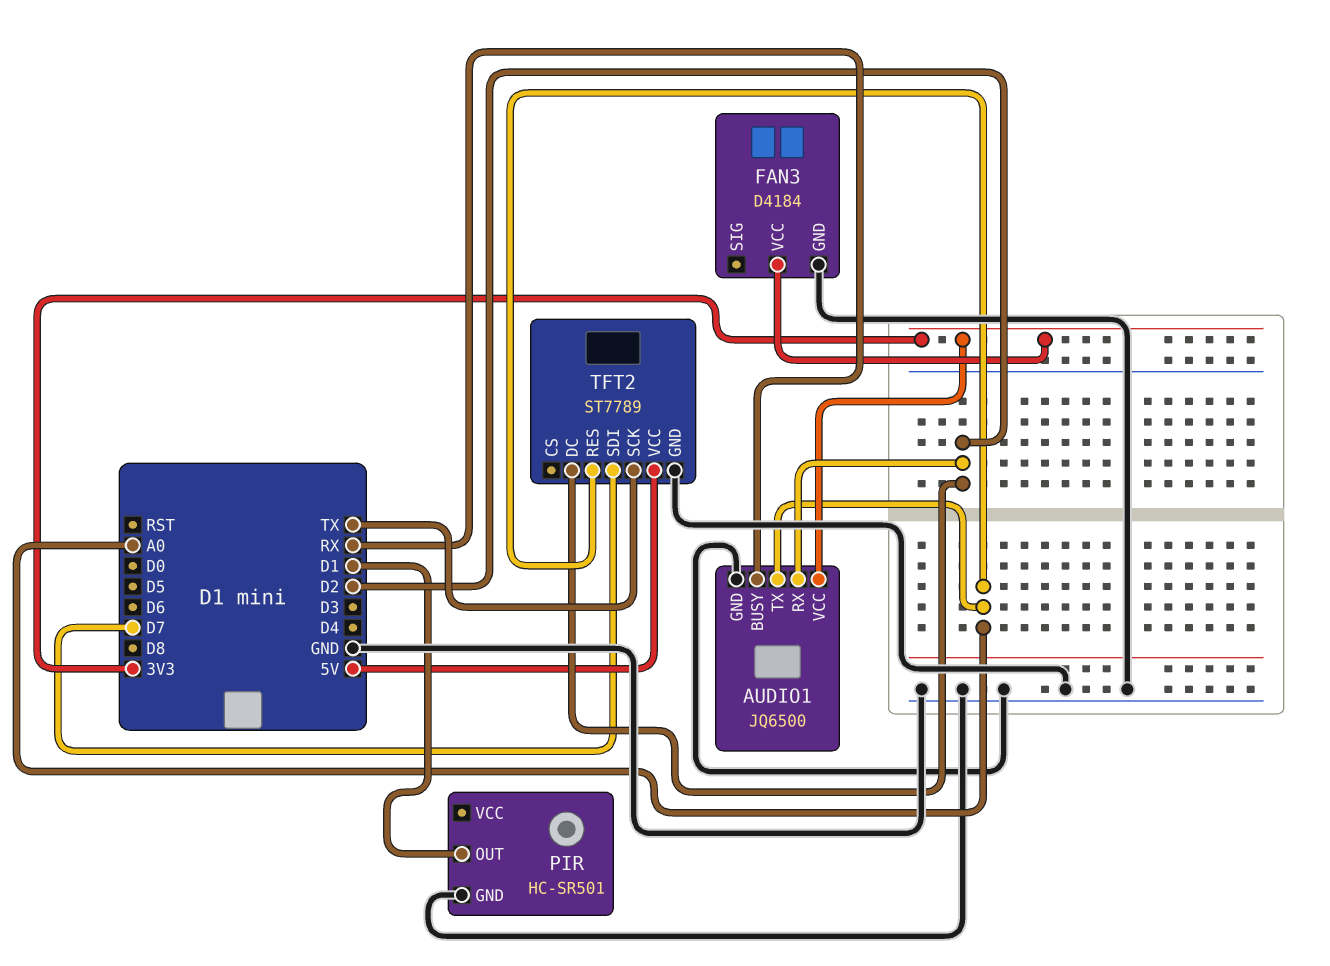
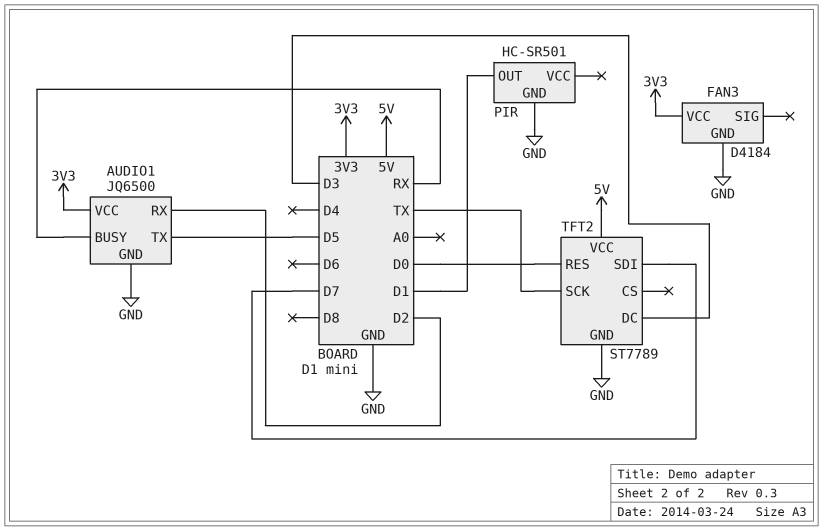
AUDIO1 pin TX: A0 -> D5
TFT2 pin DC: D2 -> D3
TFT2 pin RES: A0 -> D0

